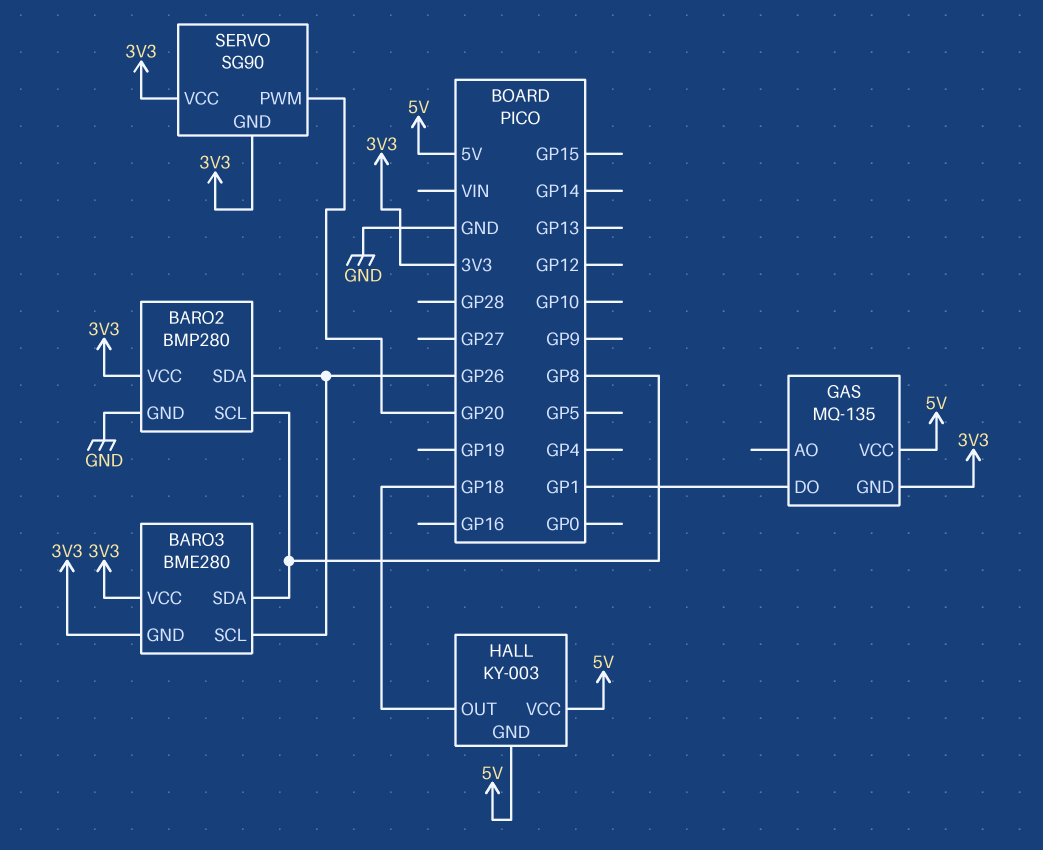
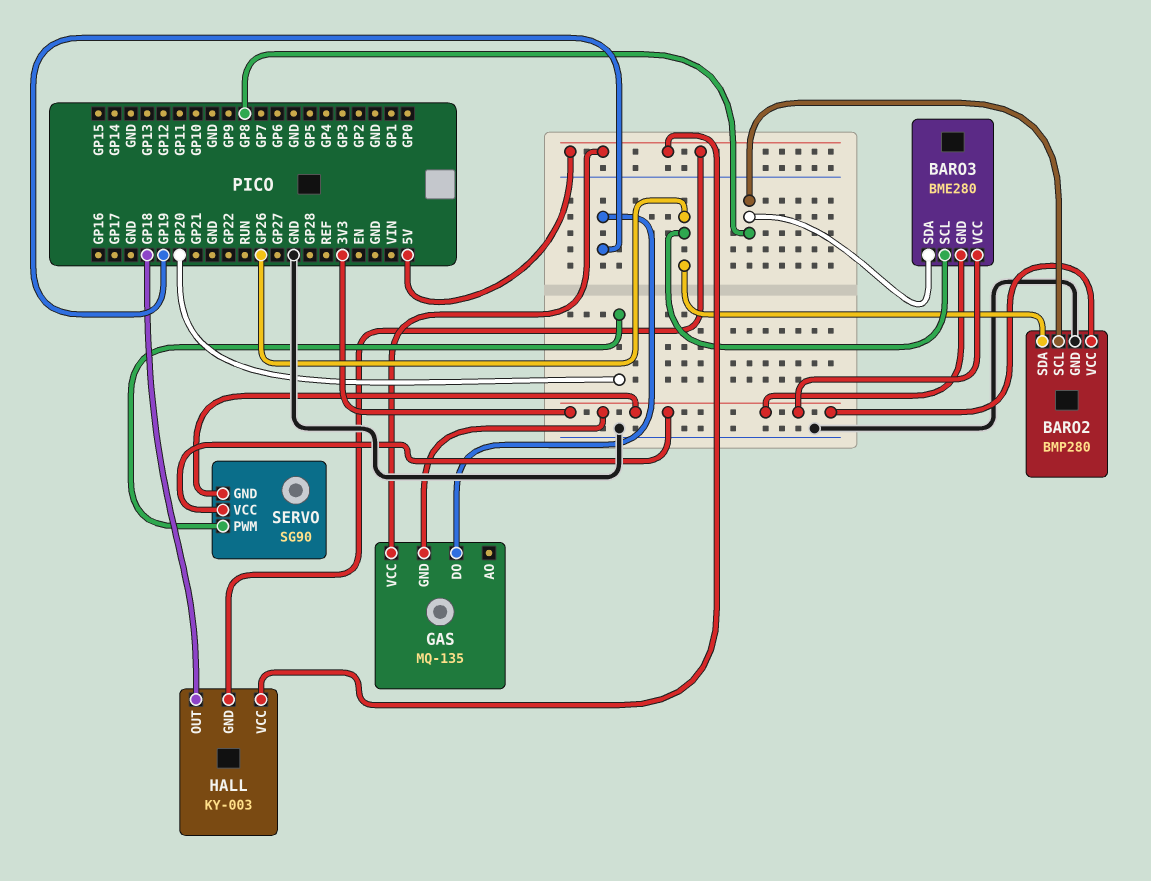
GAS pin DO: GP1 -> GP19

